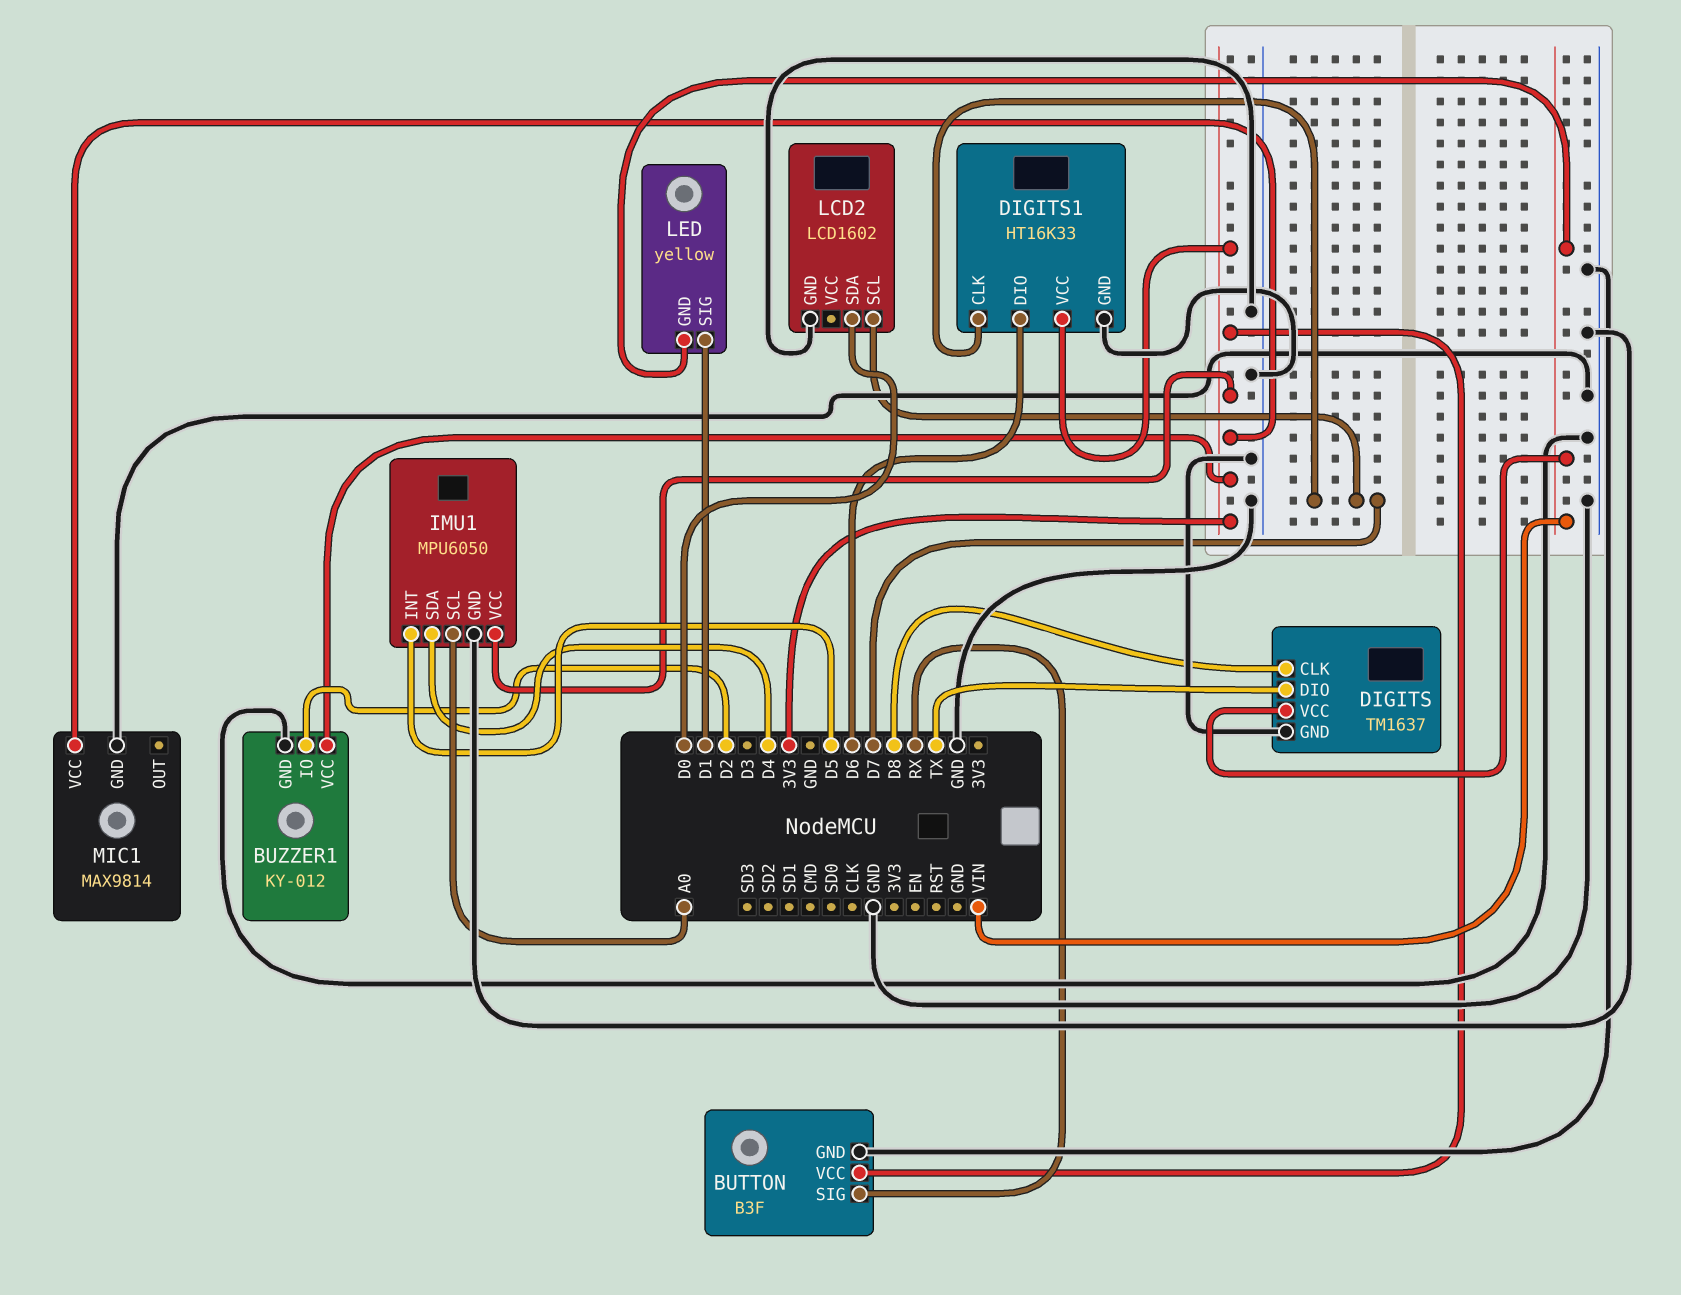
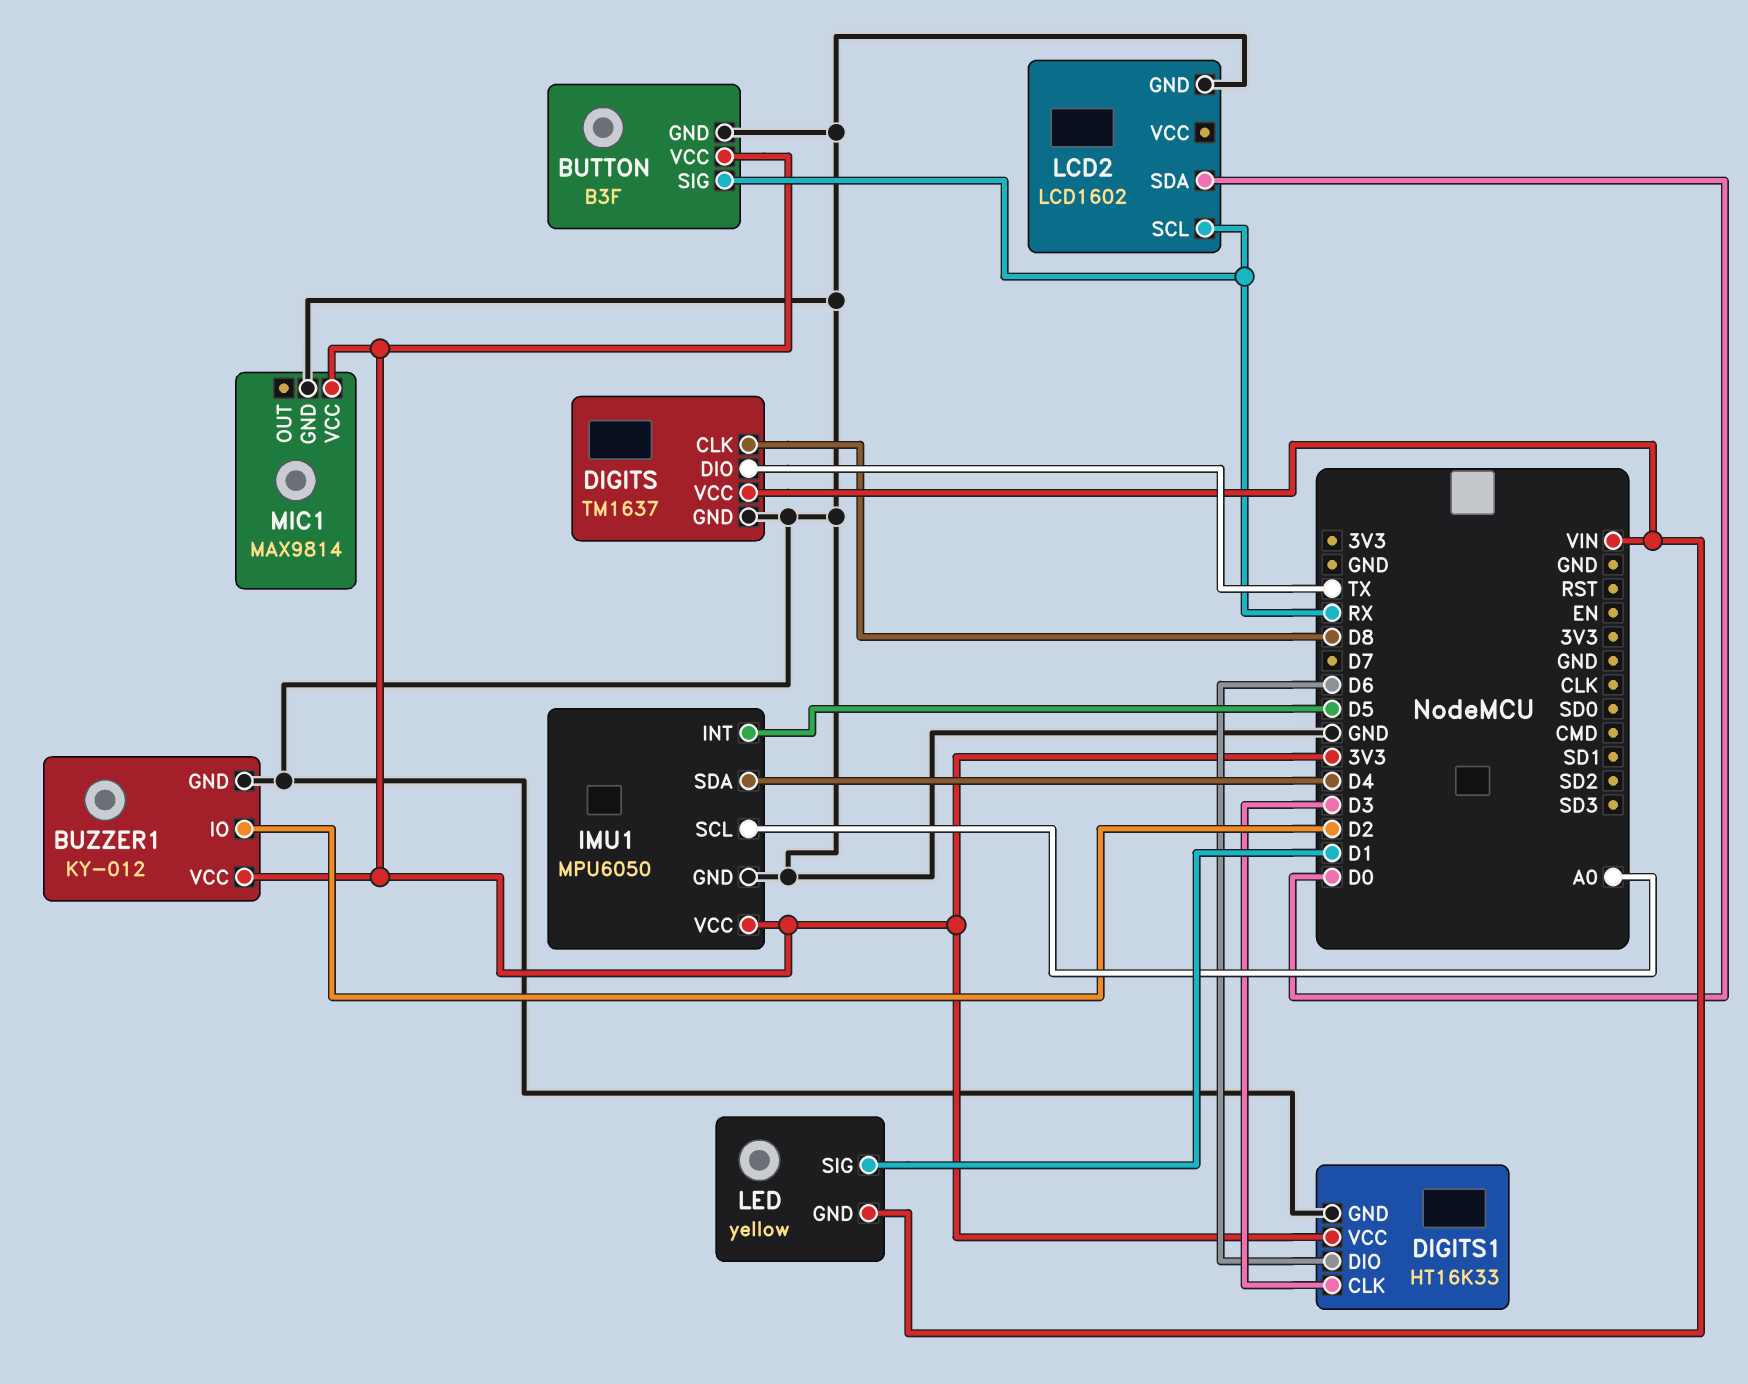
DIGITS1 pin CLK: D7 -> D3
LCD2 pin SCL: D7 -> RX

